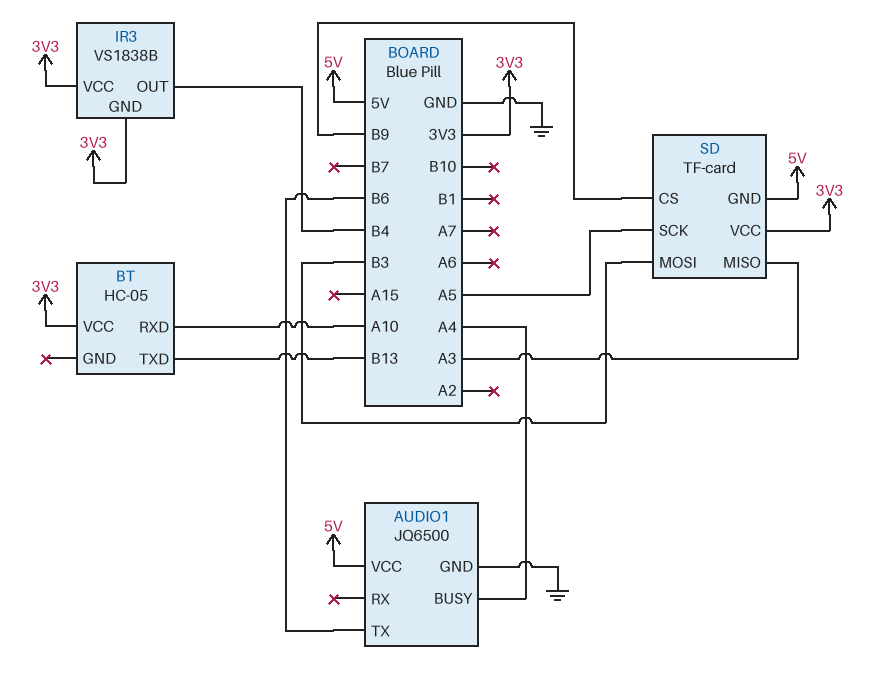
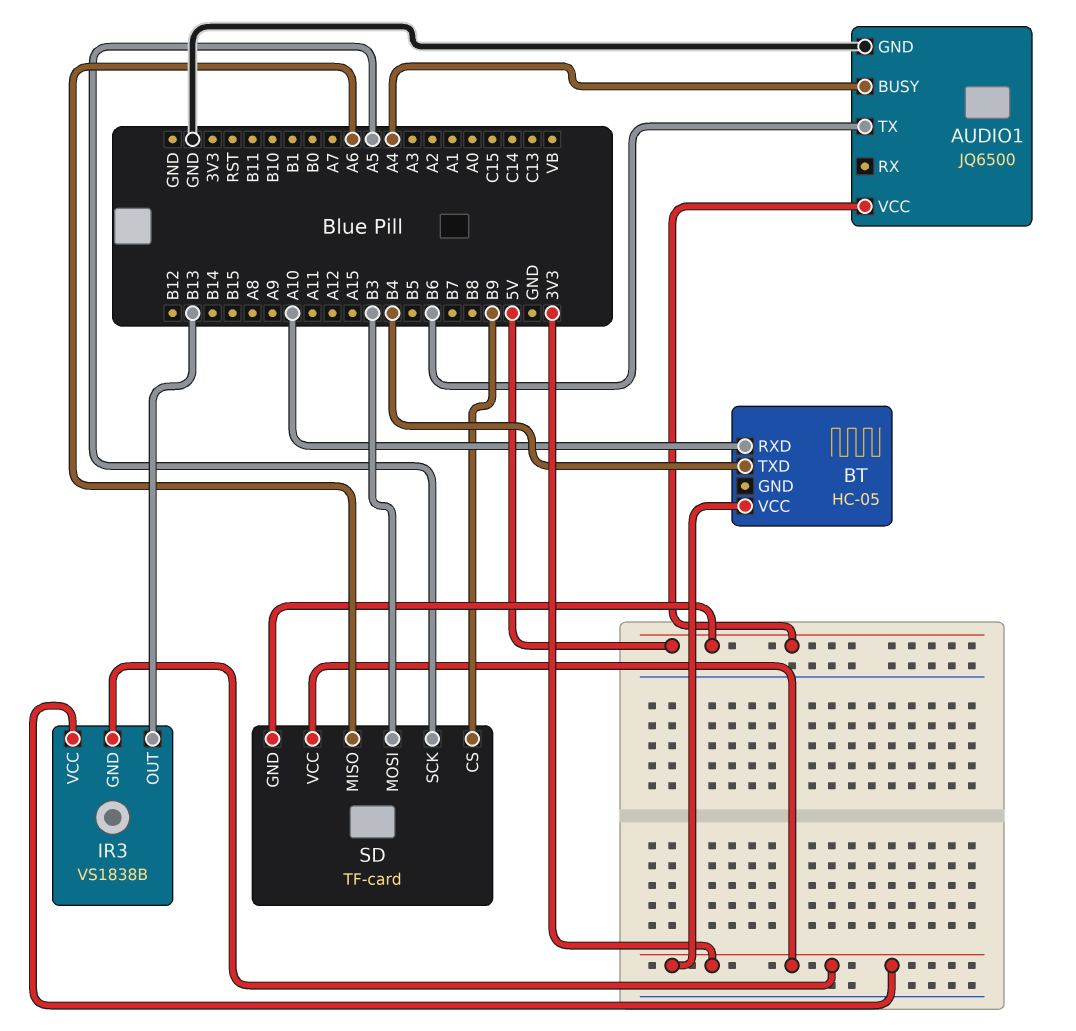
BT pin TXD: B13 -> B4
IR3 pin OUT: B4 -> B13
SD pin MISO: A3 -> A6

